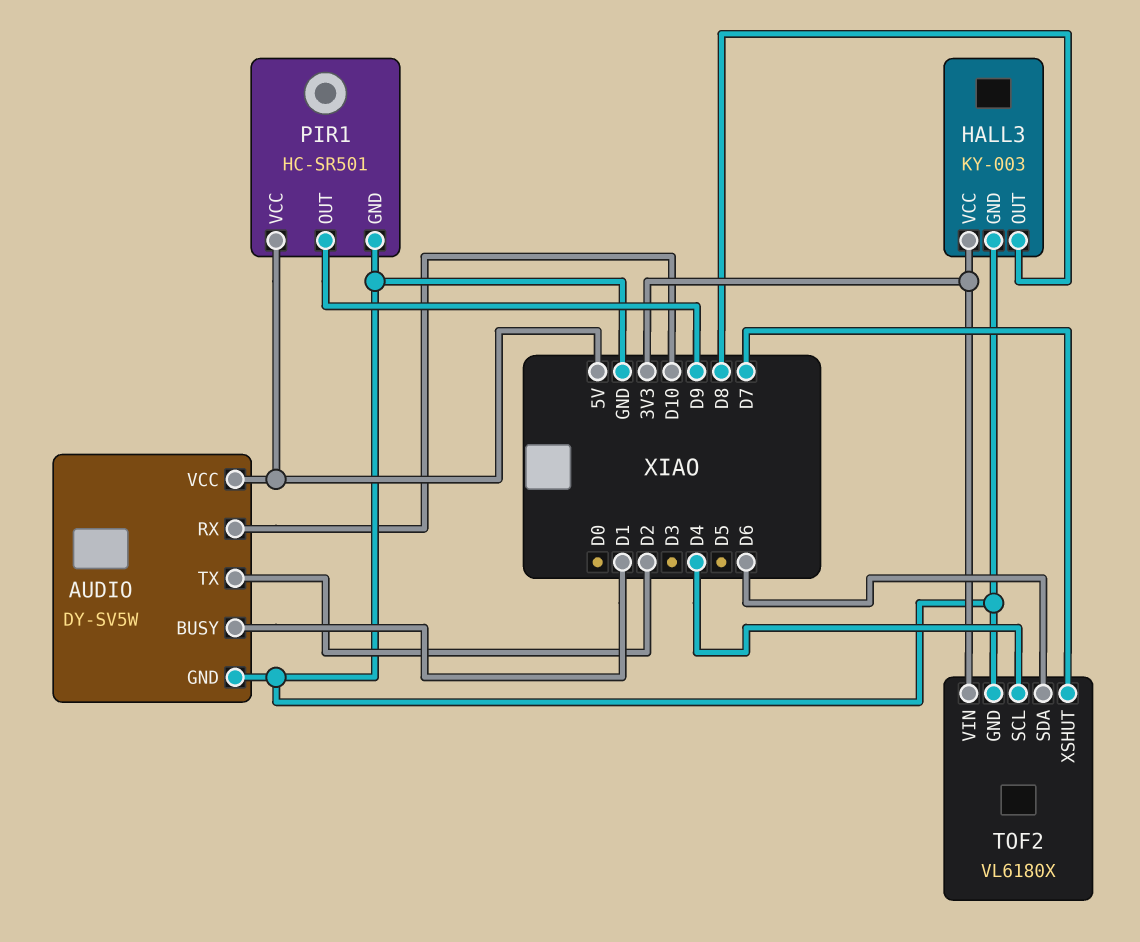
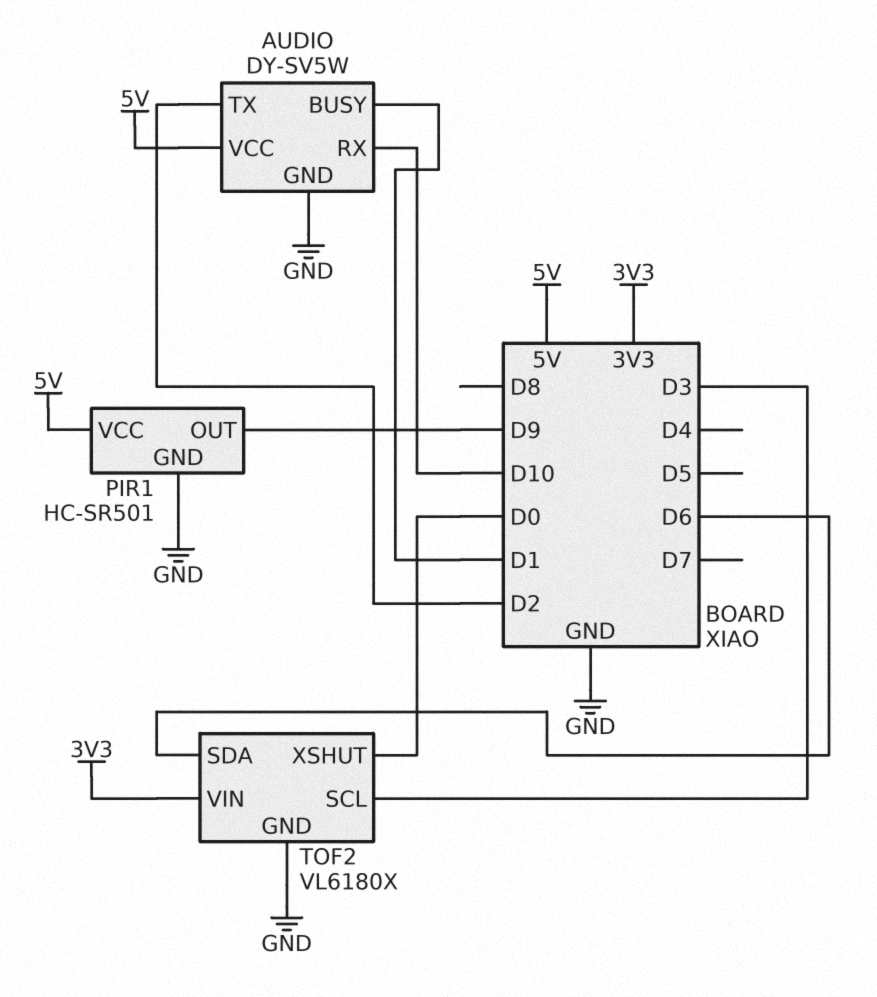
HALL3: KY-003 -> none
HALL3 pin GND: GND -> none
HALL3 pin OUT: D8 -> none
HALL3 pin VCC: 3V3 -> none
TOF2 pin SCL: D4 -> D3
TOF2 pin XSHUT: D7 -> D0

